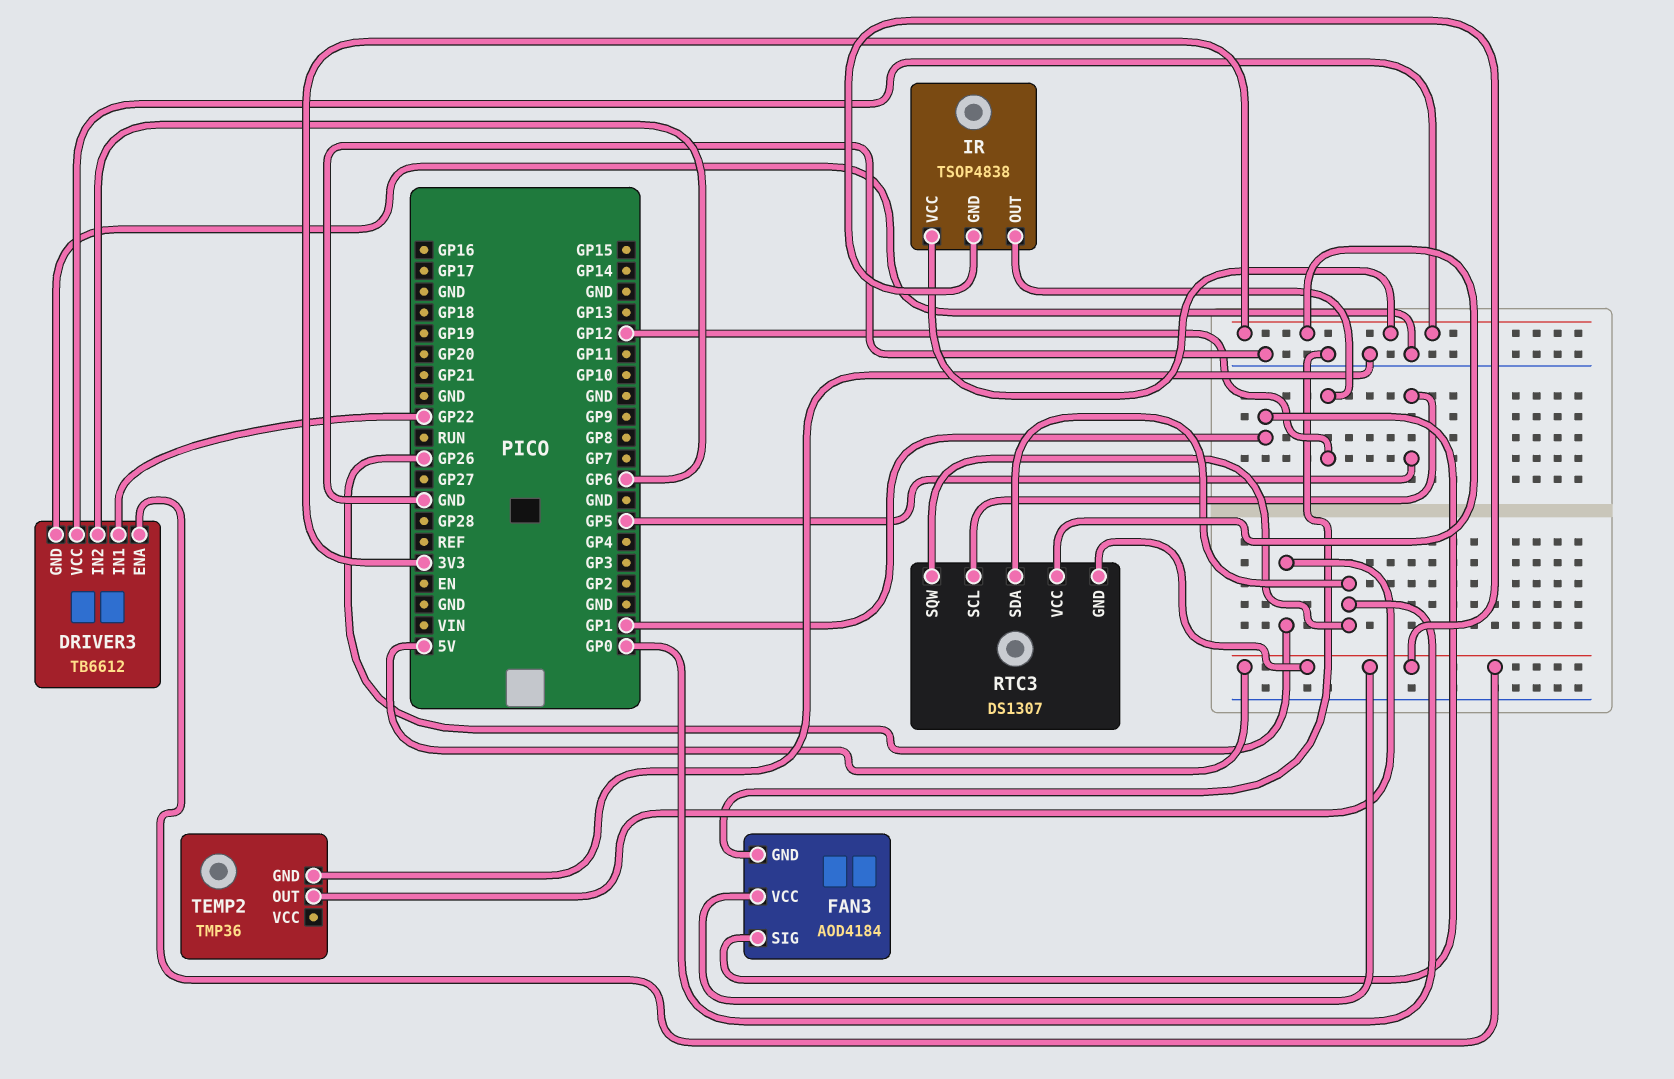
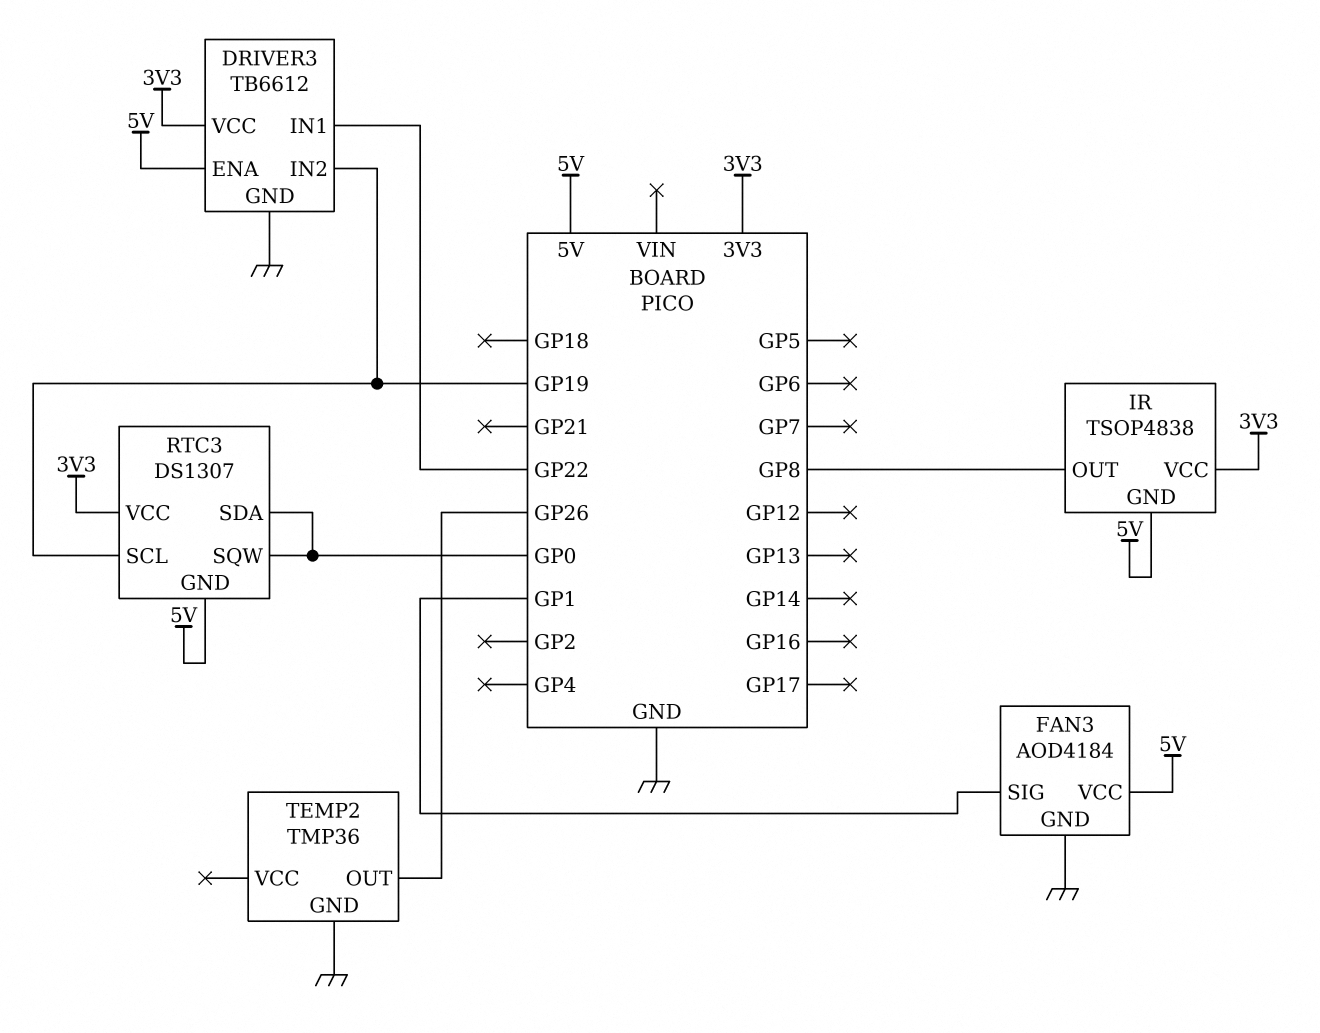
DRIVER3 pin IN2: GP6 -> GP19
IR pin OUT: GP12 -> GP8
RTC3 pin SCL: GP5 -> GP19

